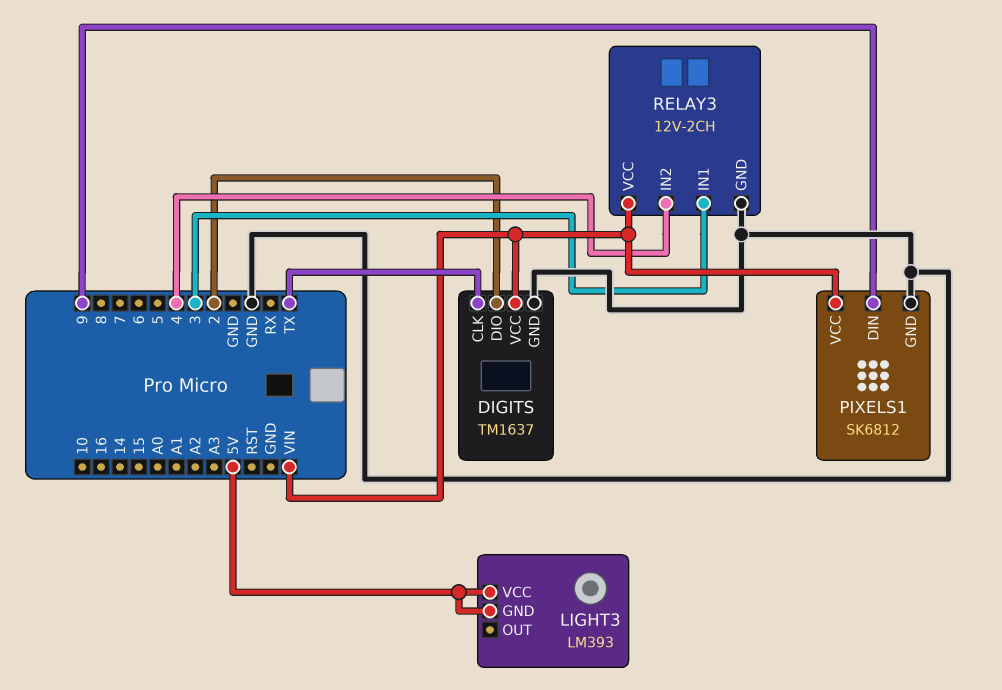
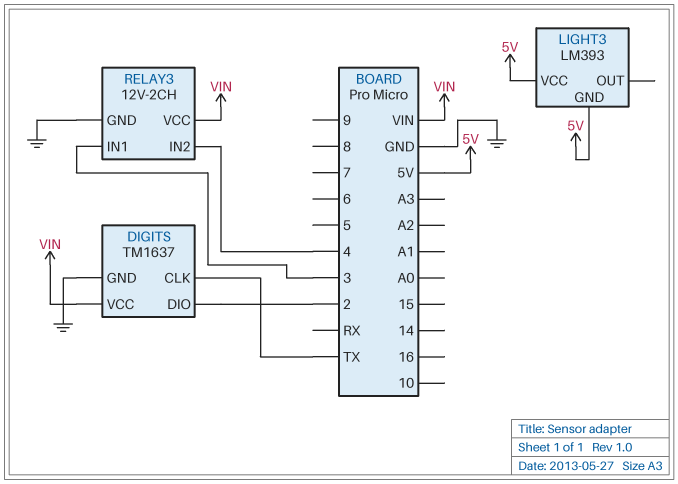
PIXELS1: SK6812 -> none
PIXELS1 pin DIN: 9 -> none
PIXELS1 pin GND: GND -> none
PIXELS1 pin VCC: VIN -> none

